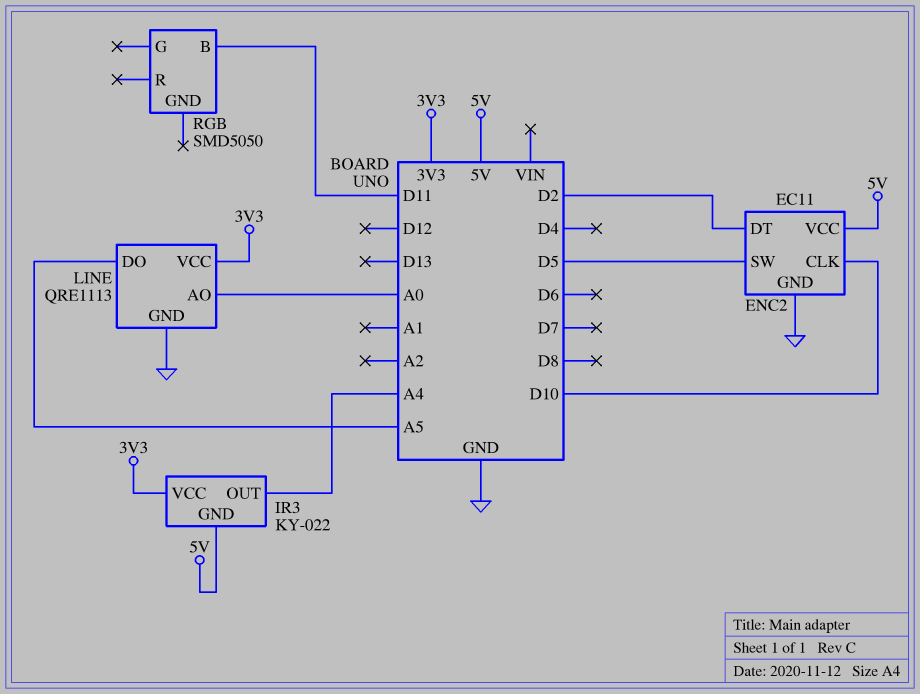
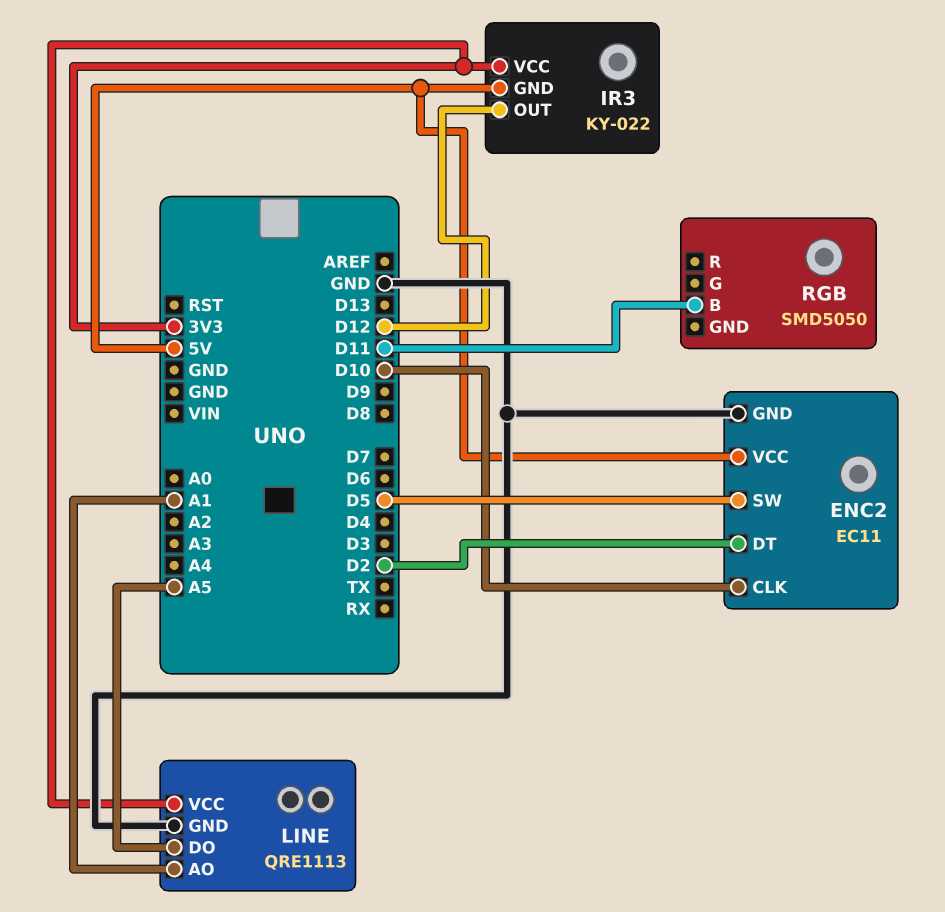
IR3 pin OUT: A4 -> D12
LINE pin AO: A0 -> A1

